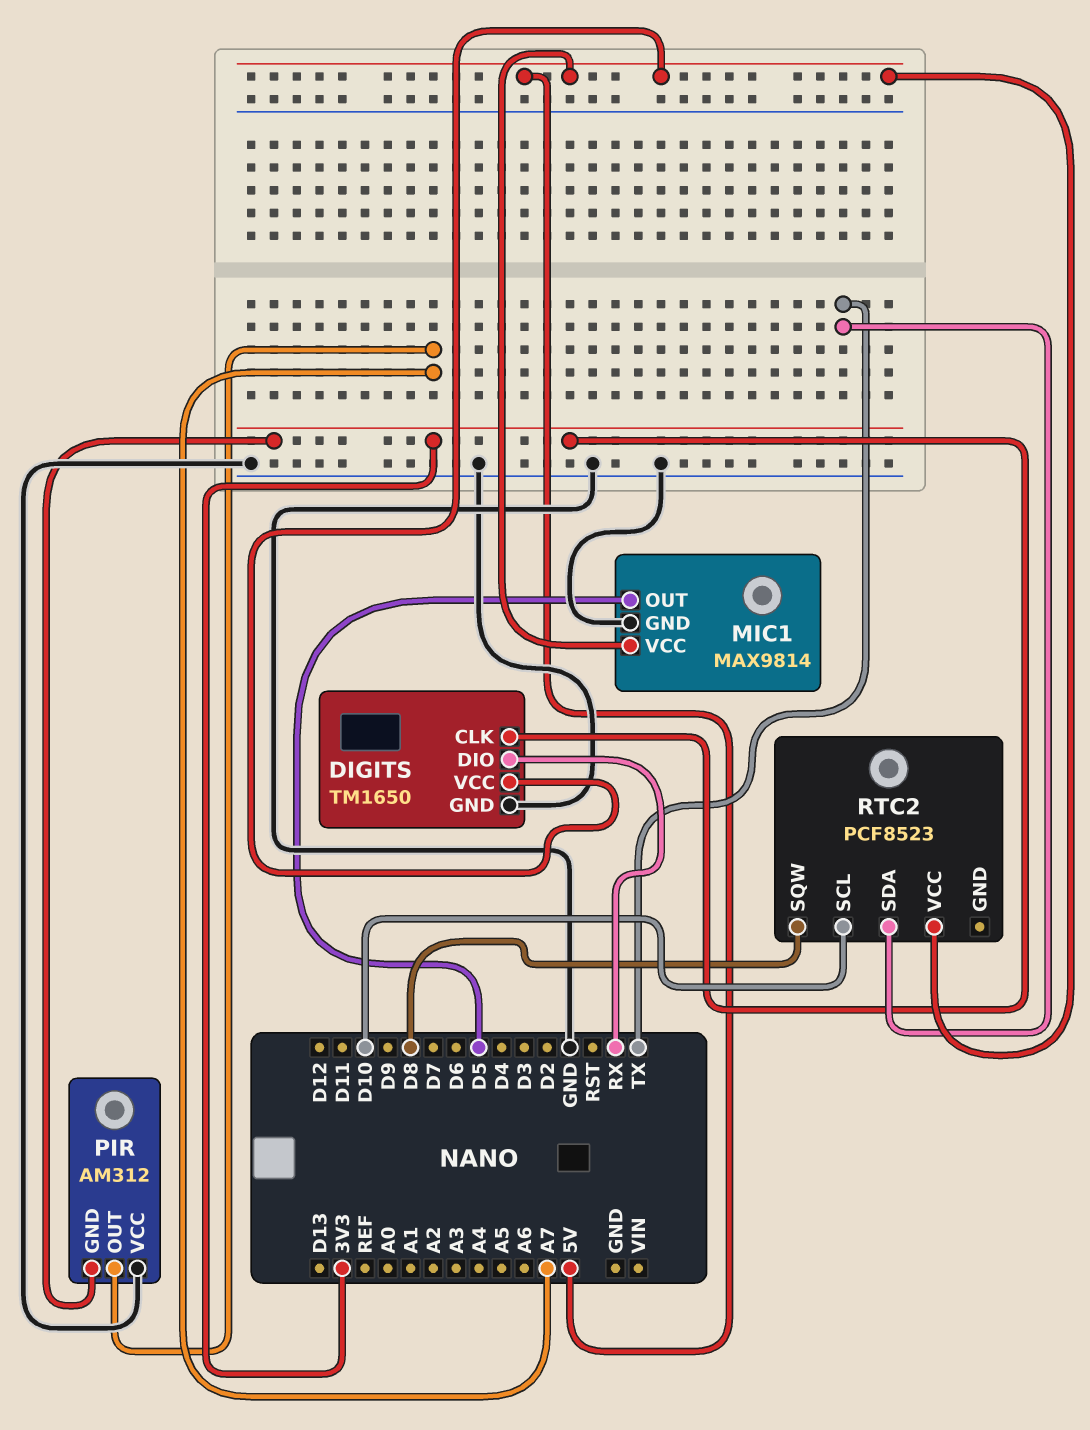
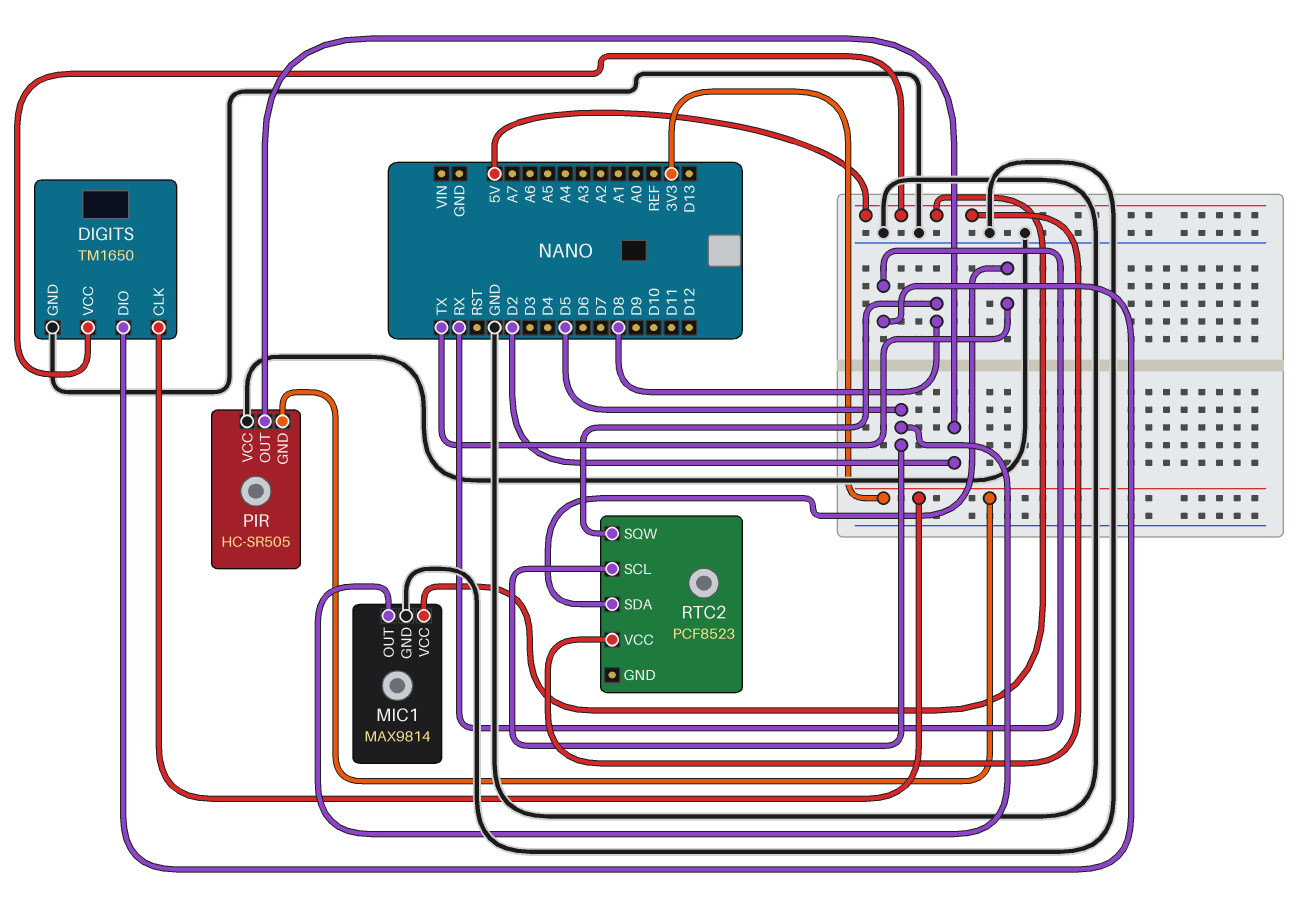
PIR: AM312 -> HC-SR505
PIR pin OUT: A7 -> D2
RTC2 pin SCL: D10 -> D5

